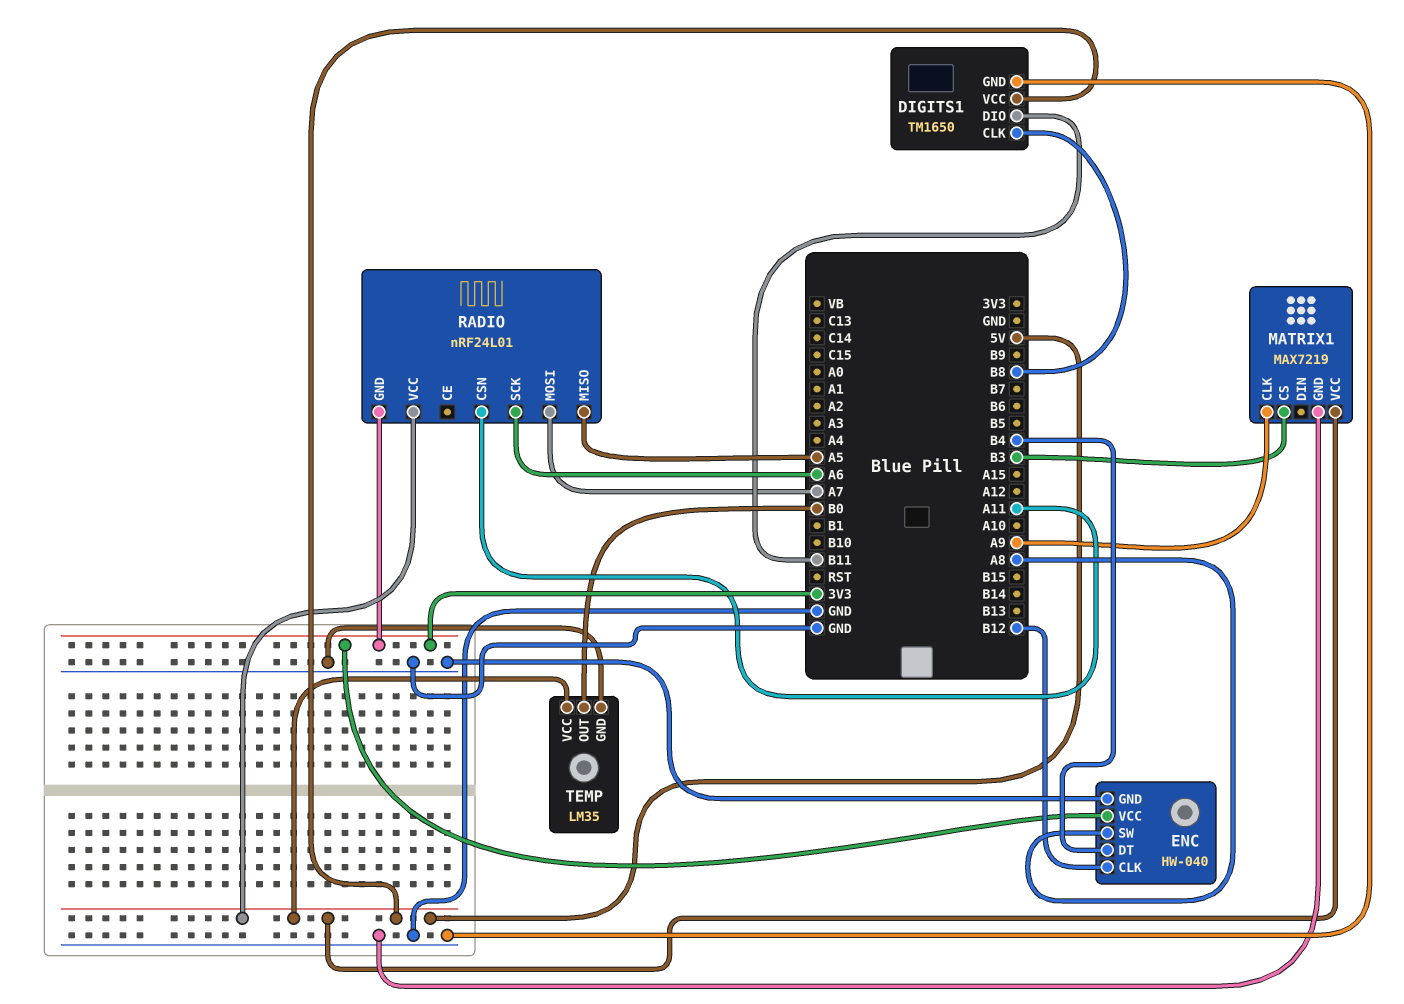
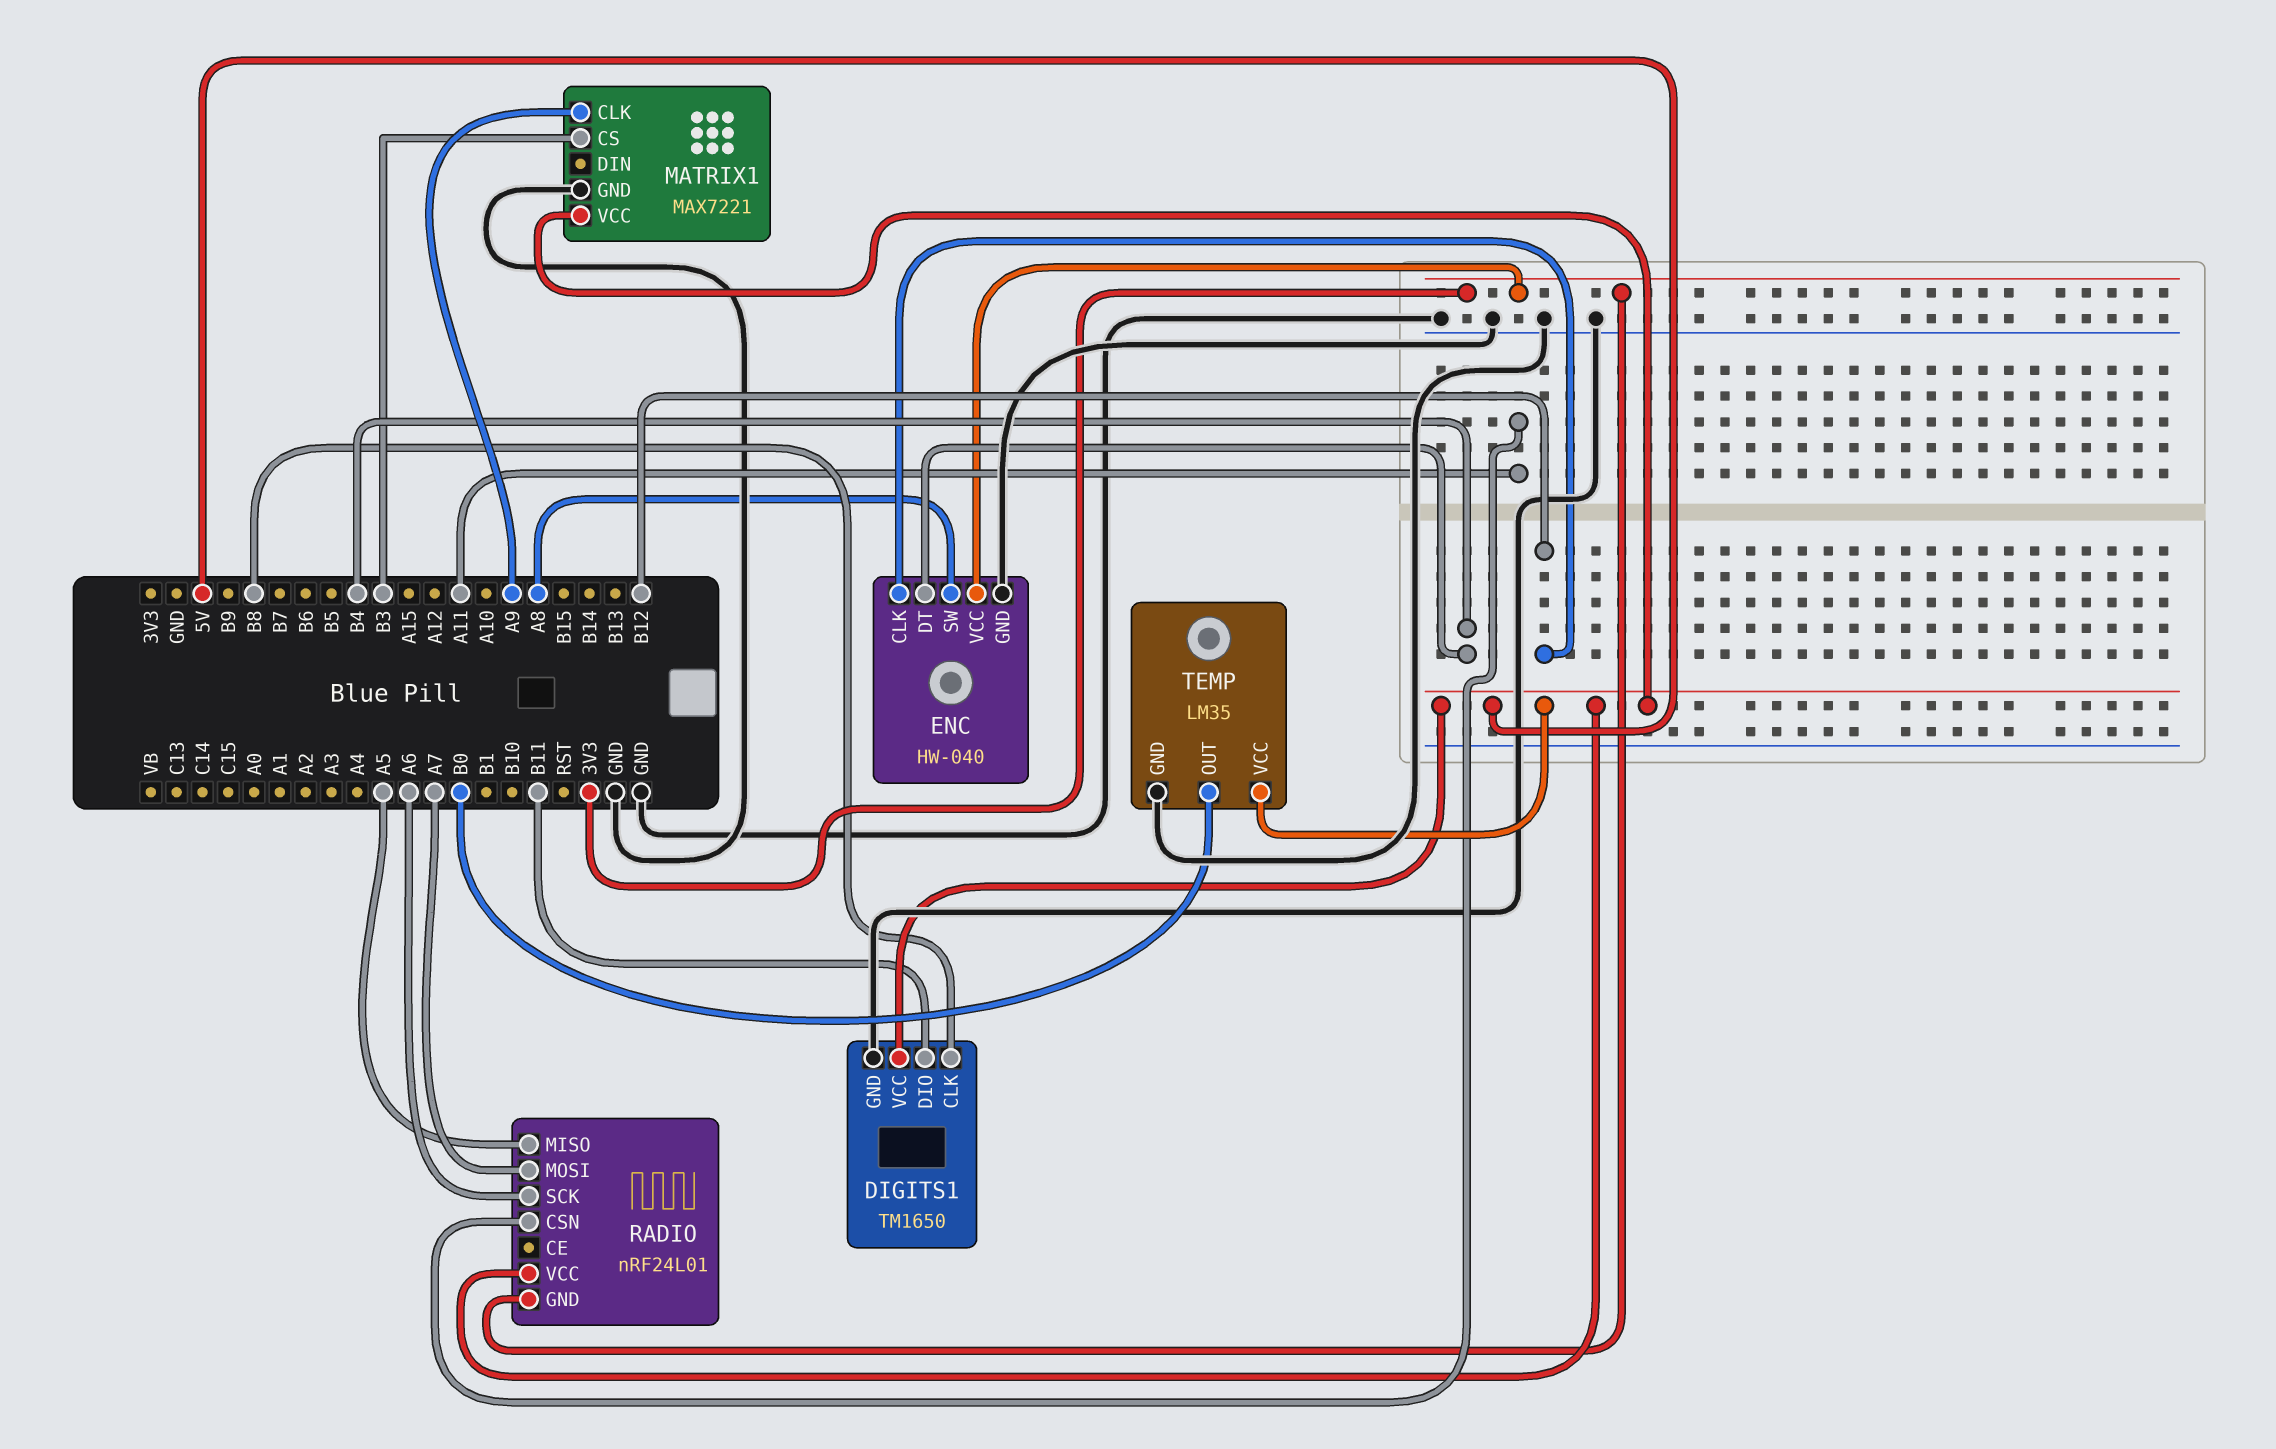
MATRIX1: MAX7219 -> MAX7221

